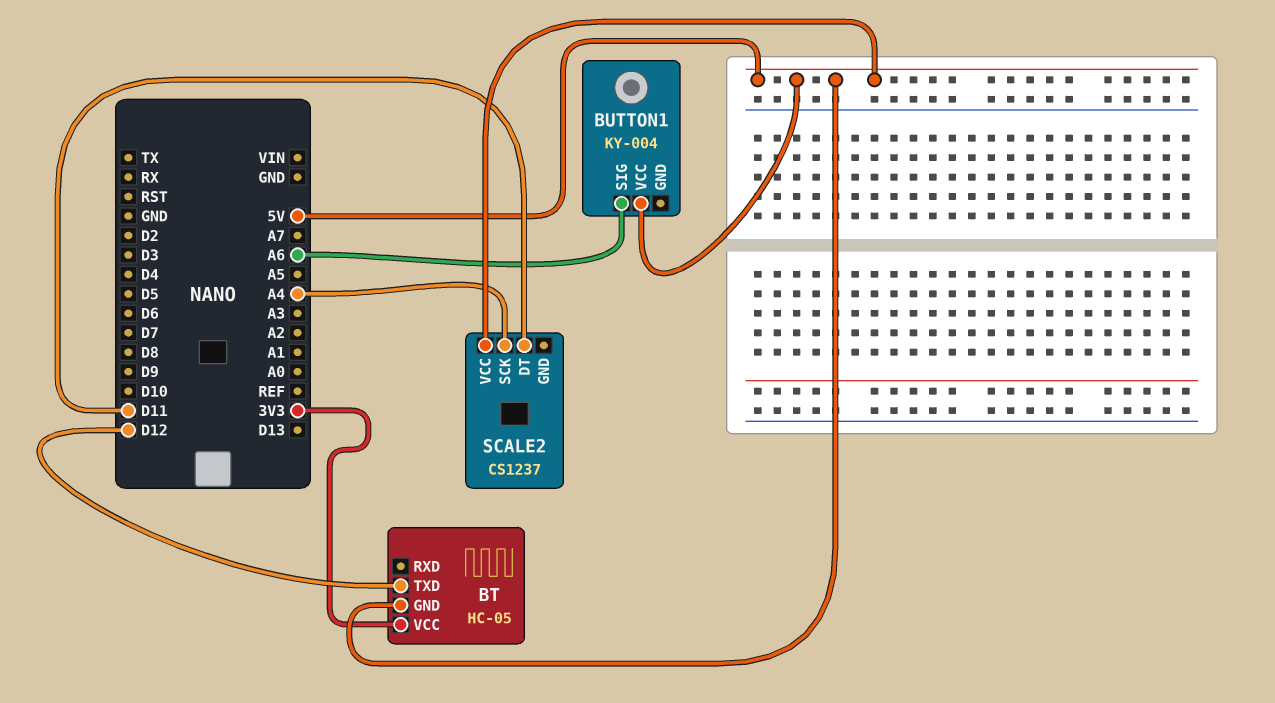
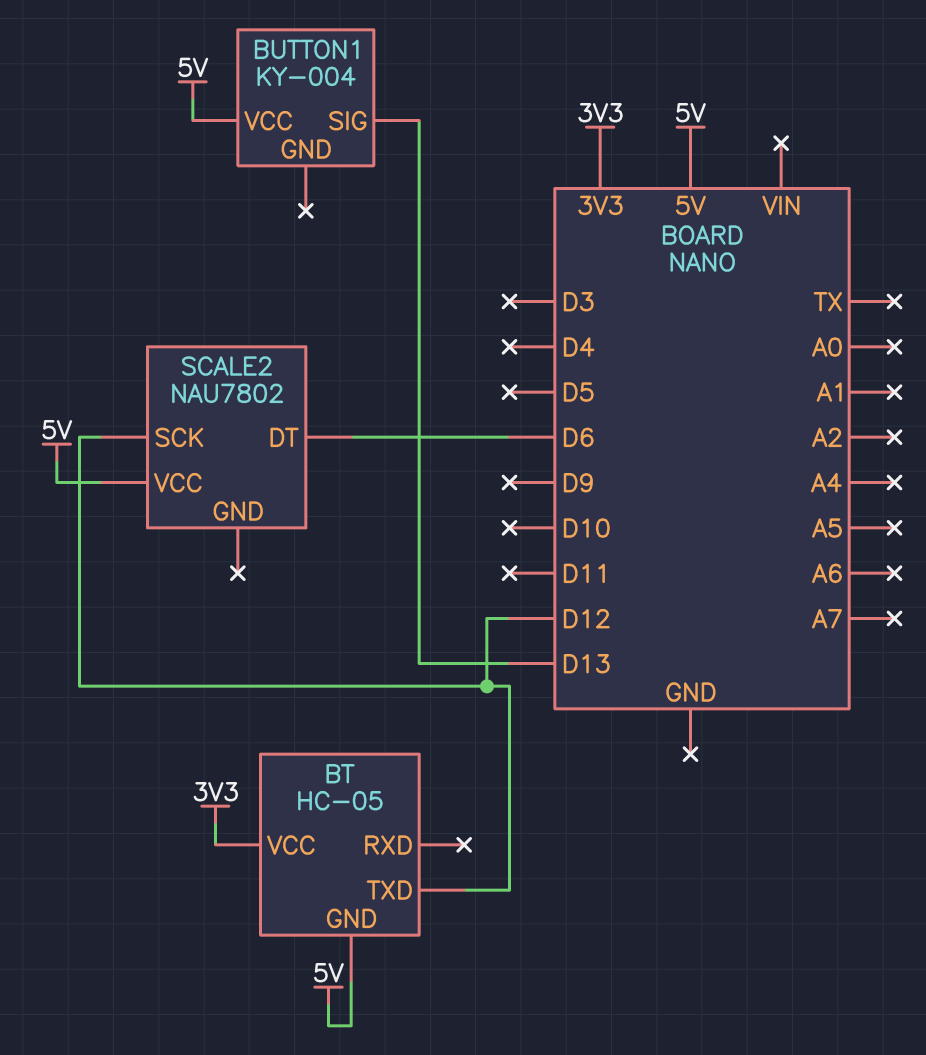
BUTTON1 pin SIG: A6 -> D13
SCALE2: CS1237 -> NAU7802
SCALE2 pin DT: D11 -> D6
SCALE2 pin SCK: A4 -> D12

